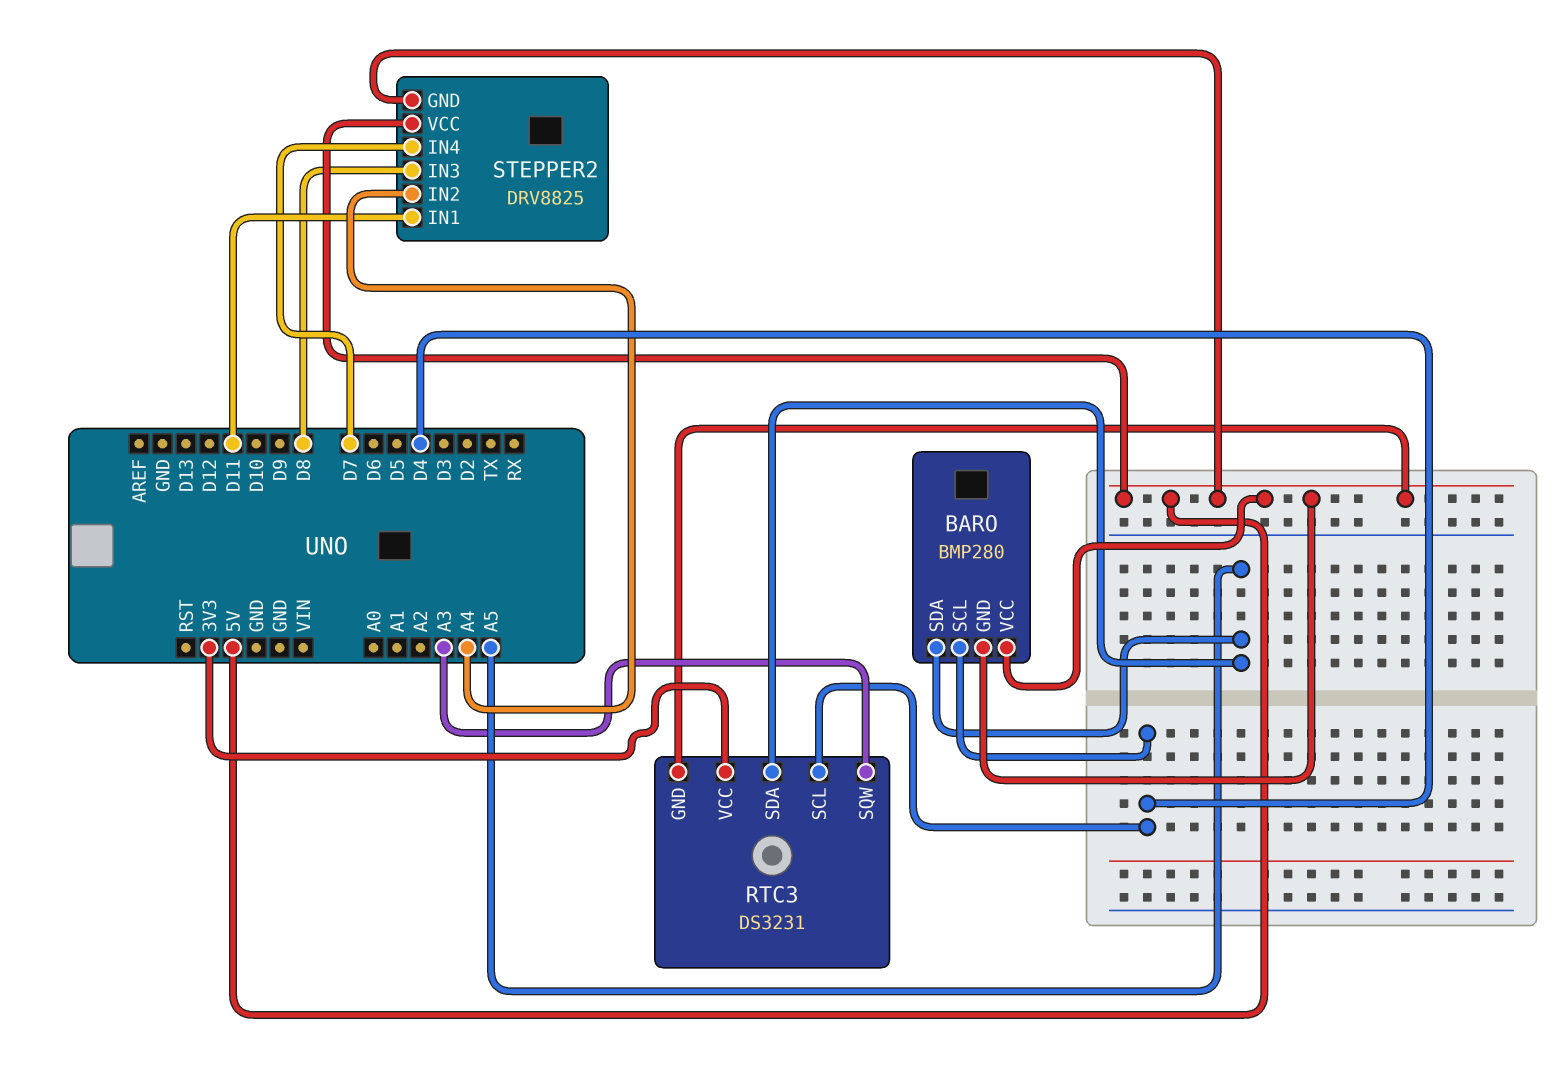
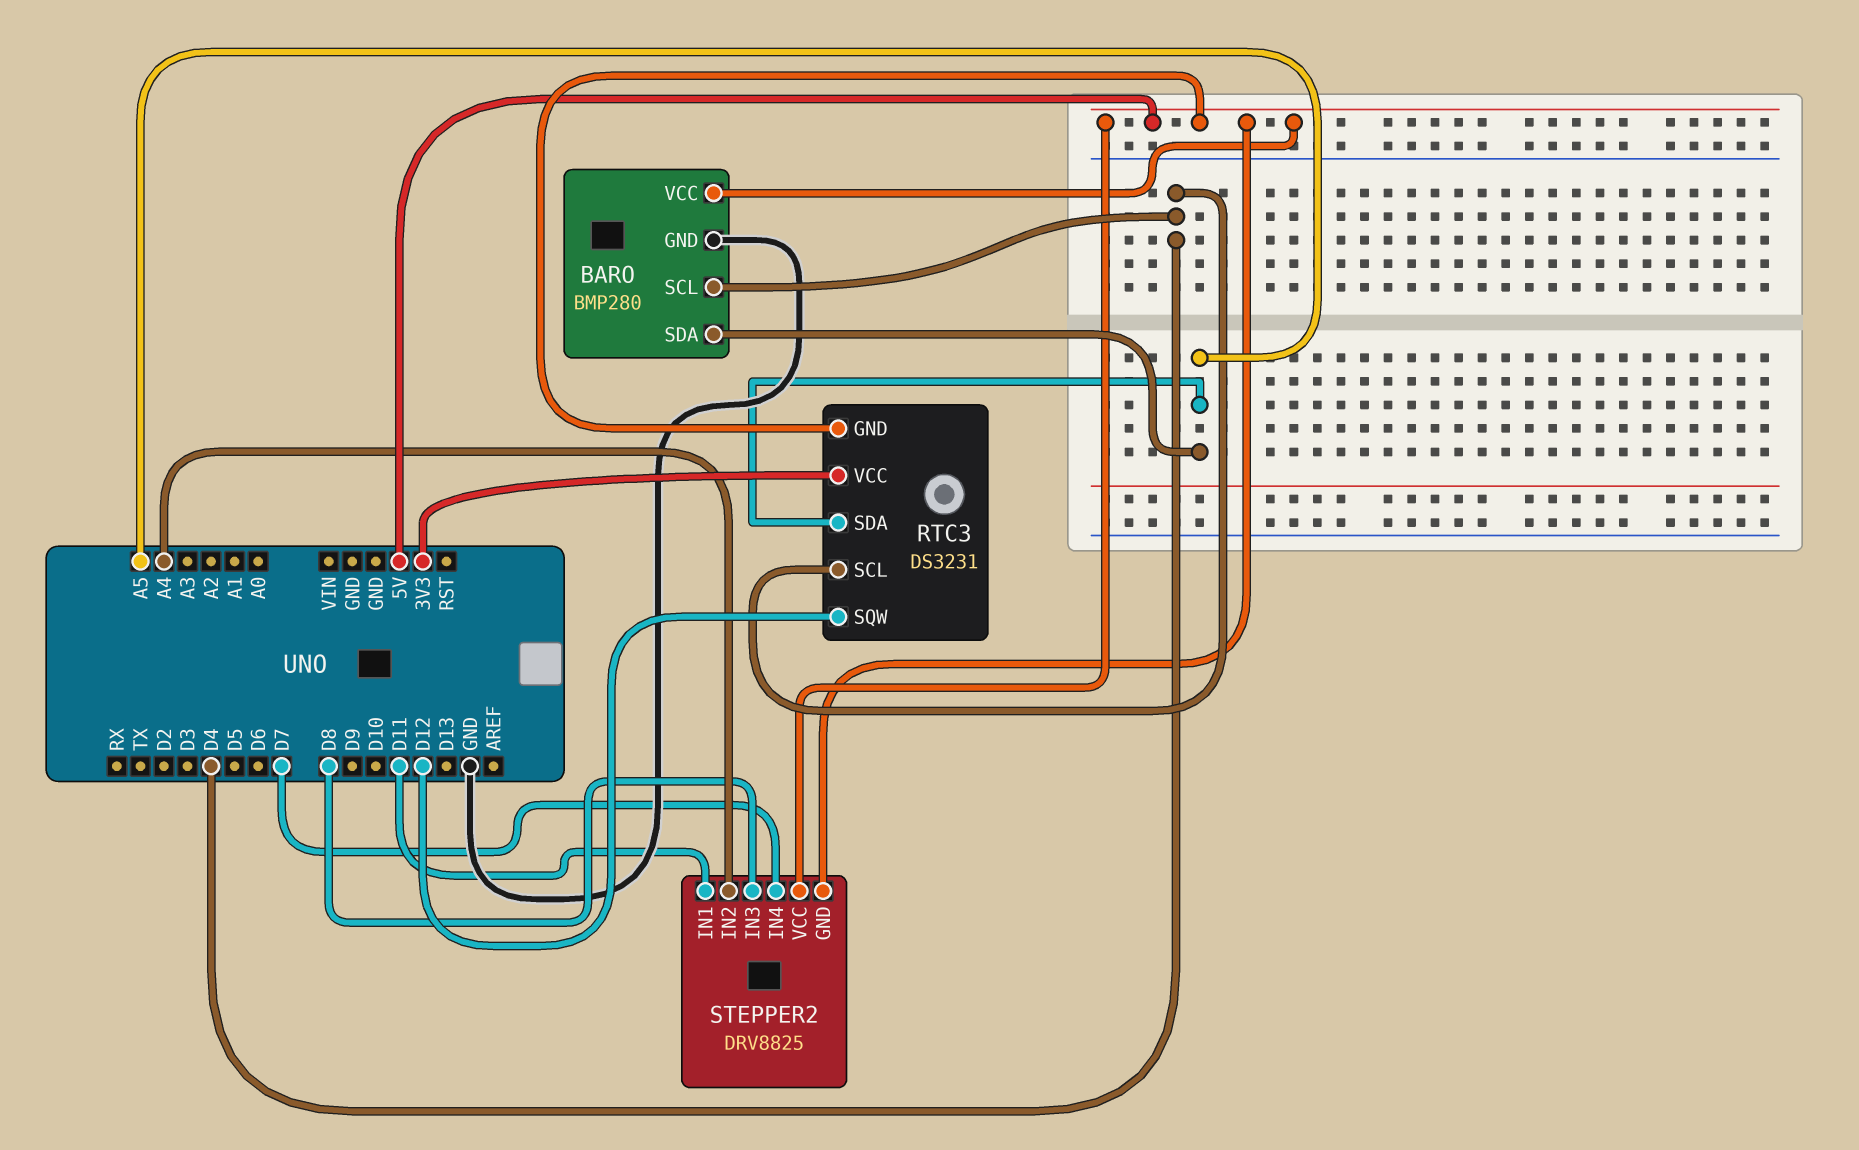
BARO pin GND: 5V -> GND
RTC3 pin SQW: A3 -> D12

